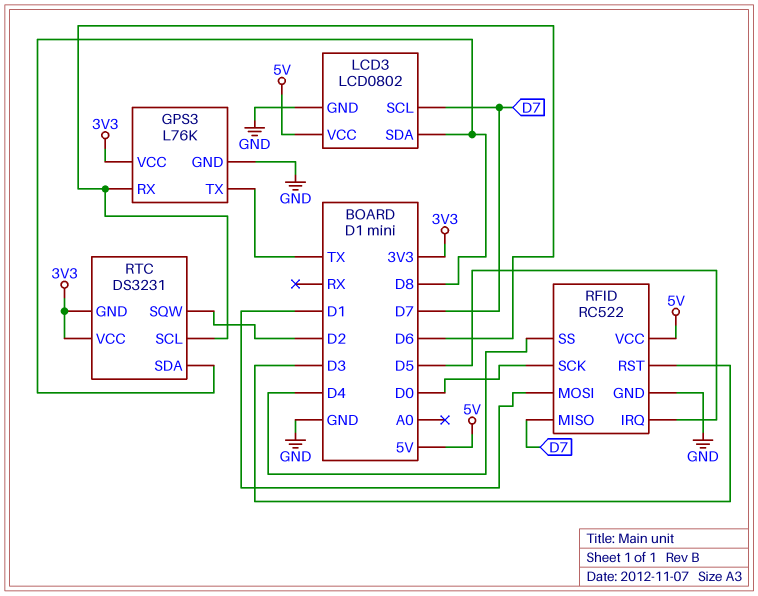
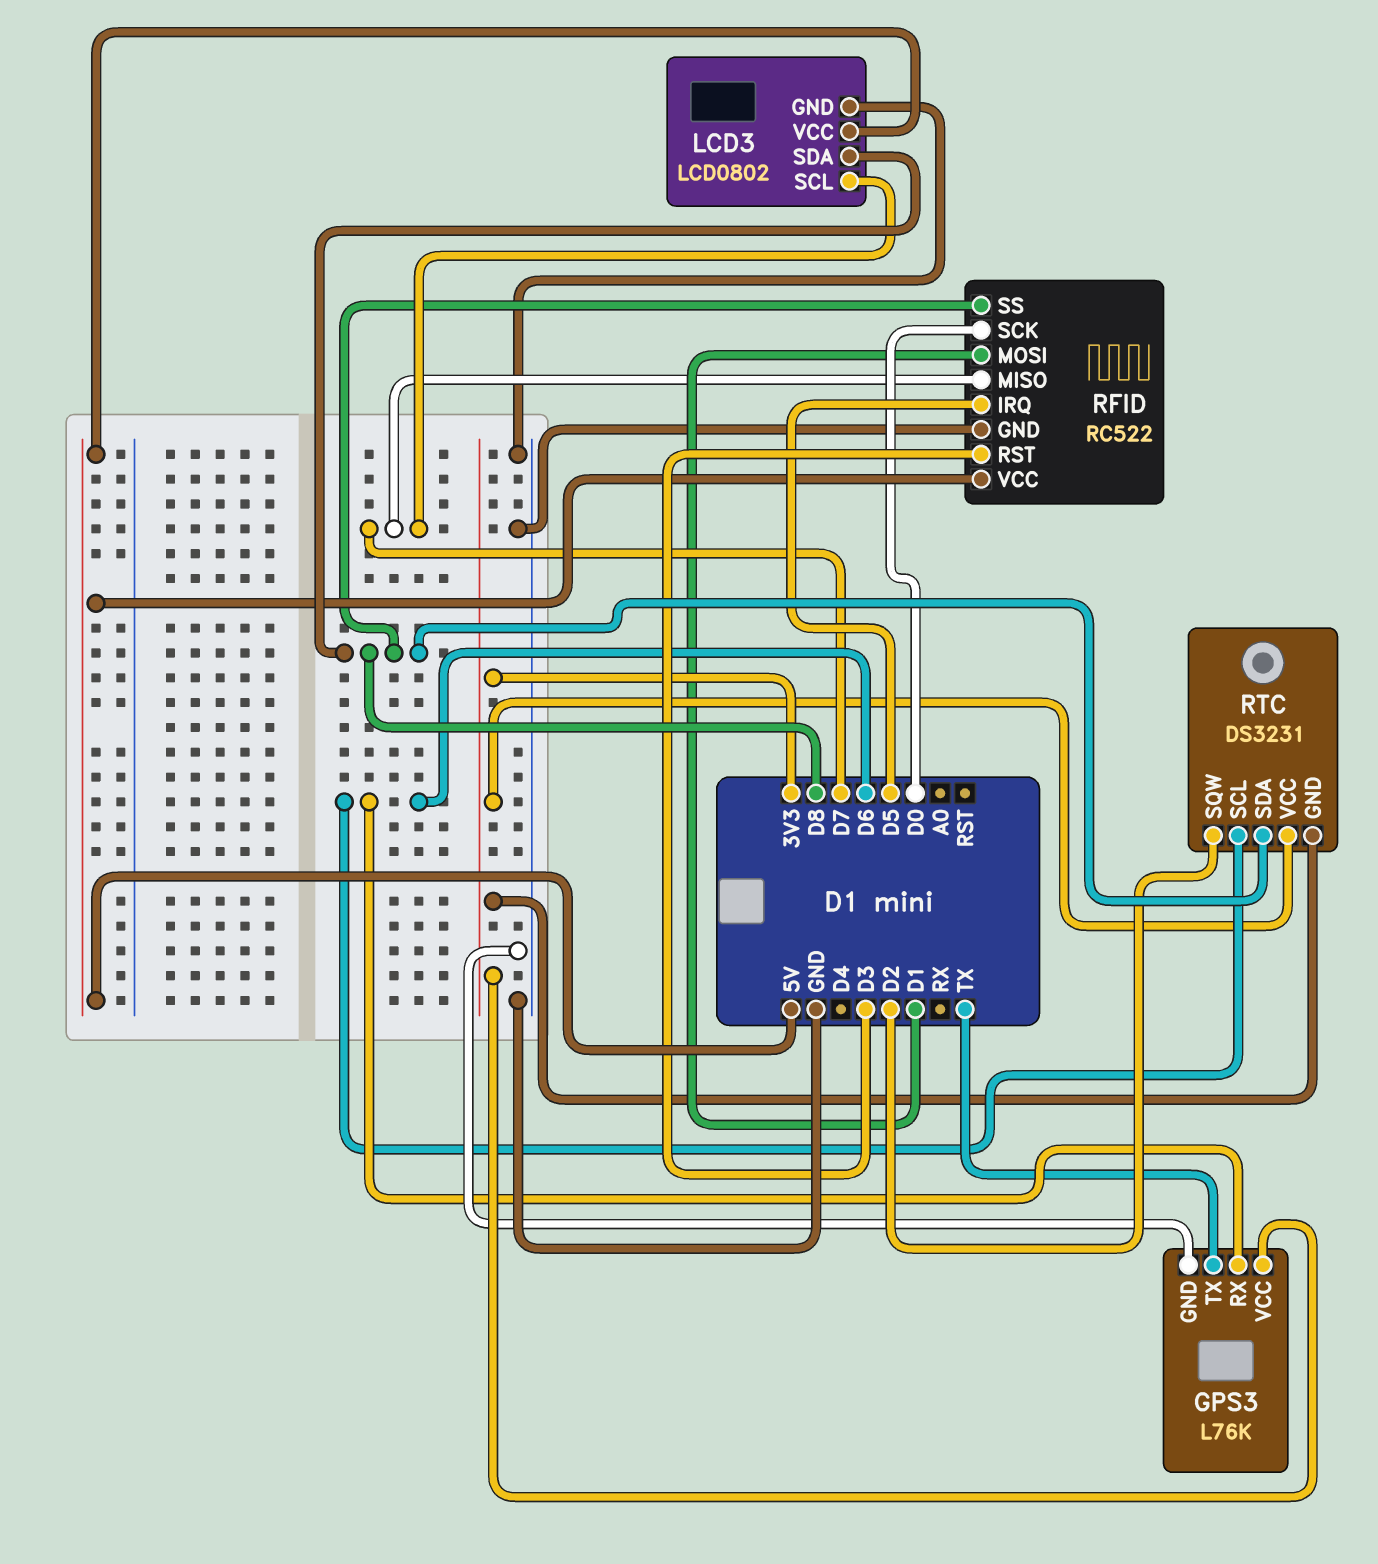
RFID pin SS: D4 -> D8

